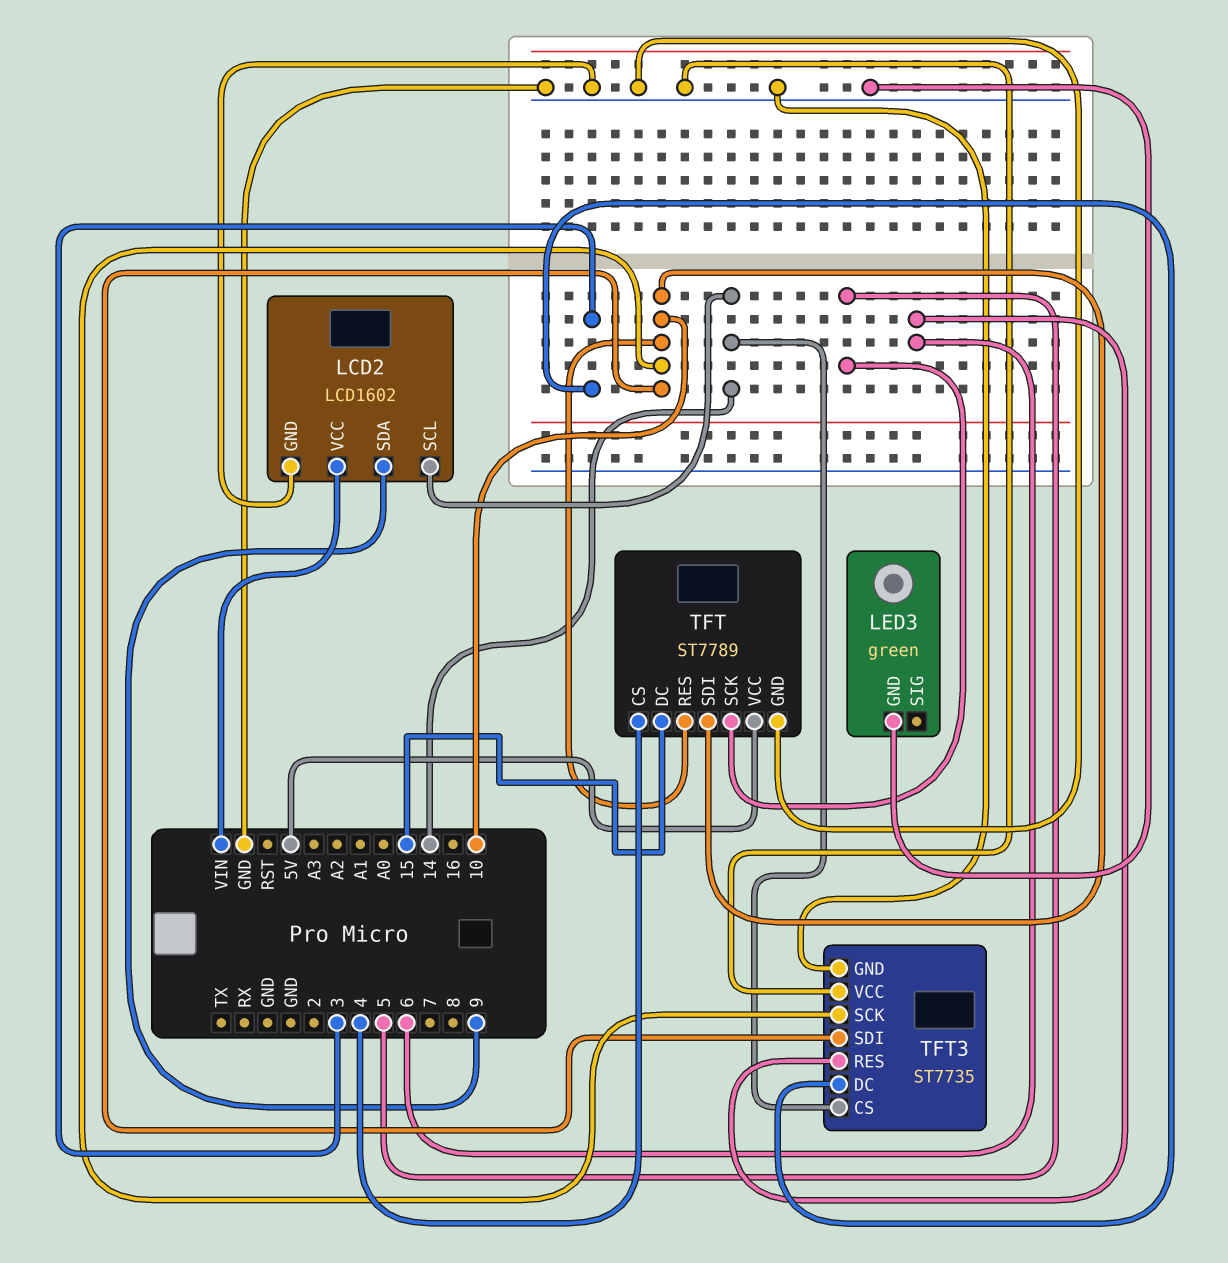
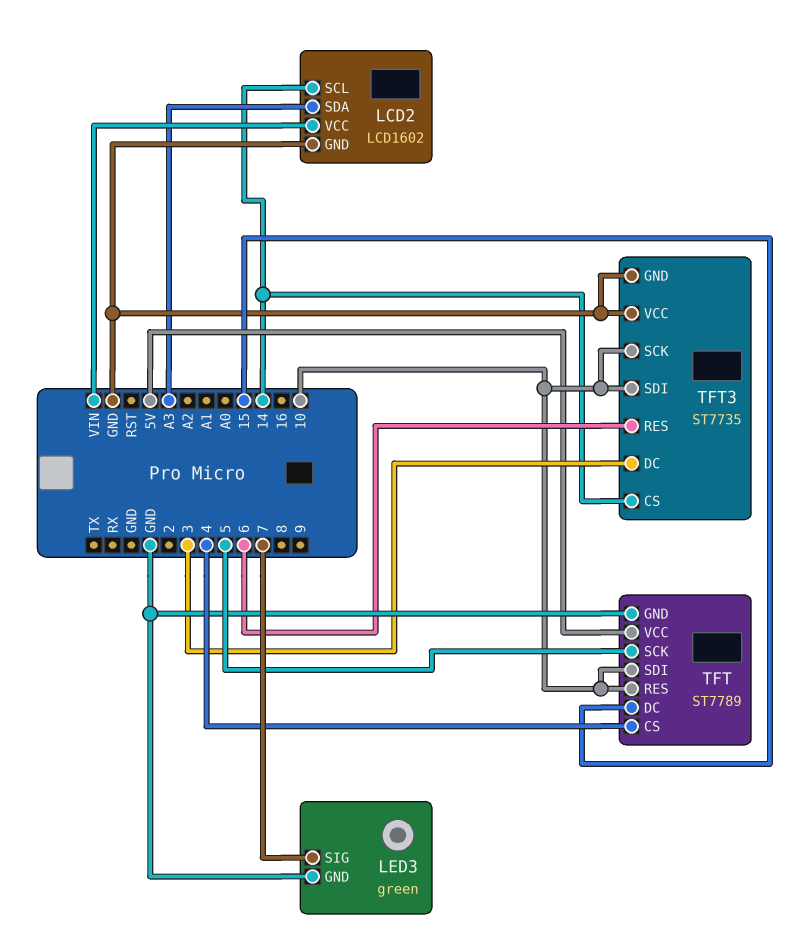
LCD2 pin SDA: 9 -> A3
LED3 pin SIG: none -> 7

